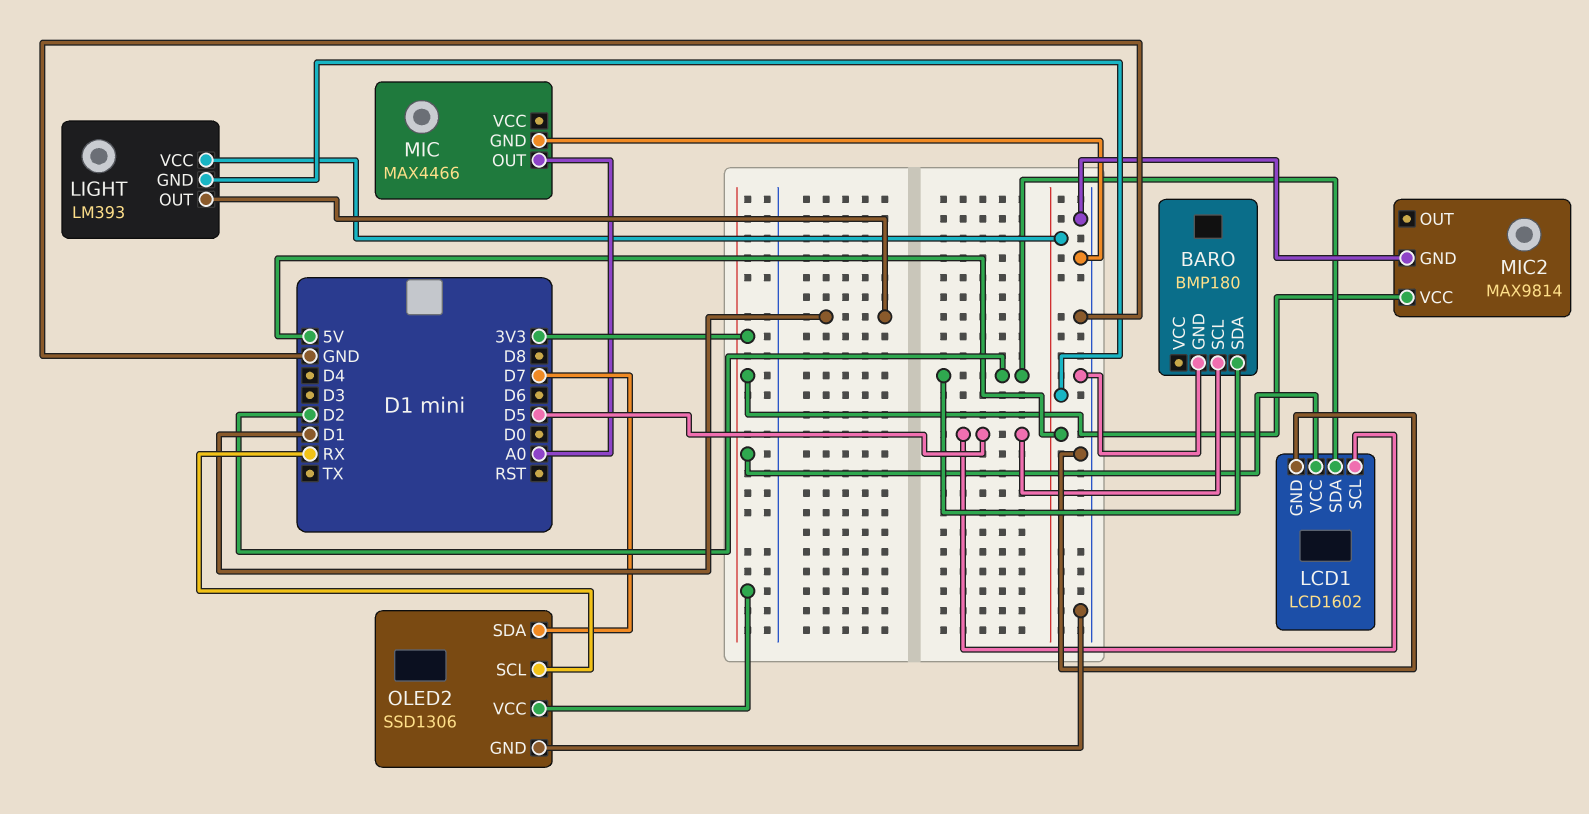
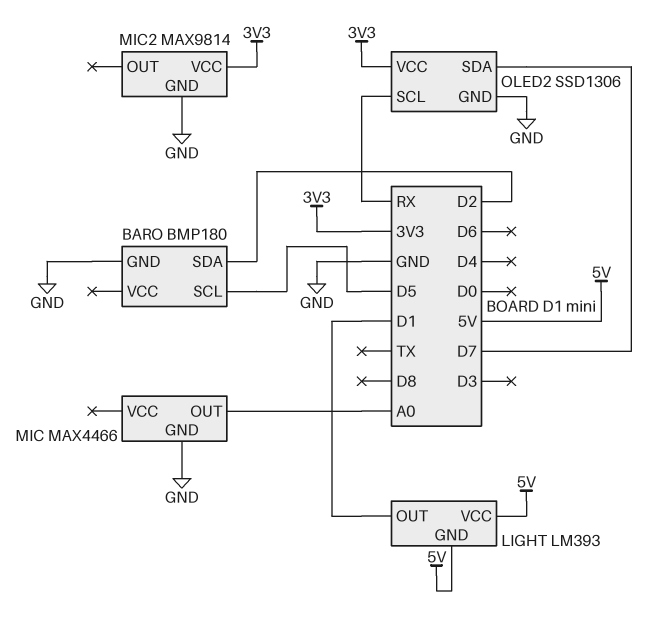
LCD1: LCD1602 -> none
LCD1 pin GND: GND -> none
LCD1 pin SCL: D5 -> none
LCD1 pin SDA: D2 -> none
LCD1 pin VCC: 3V3 -> none

